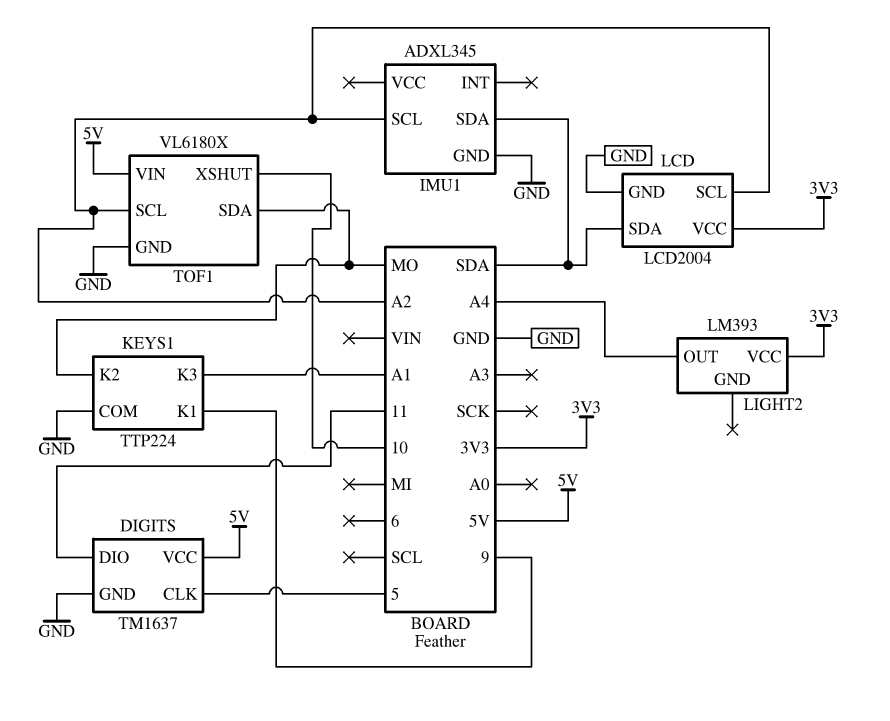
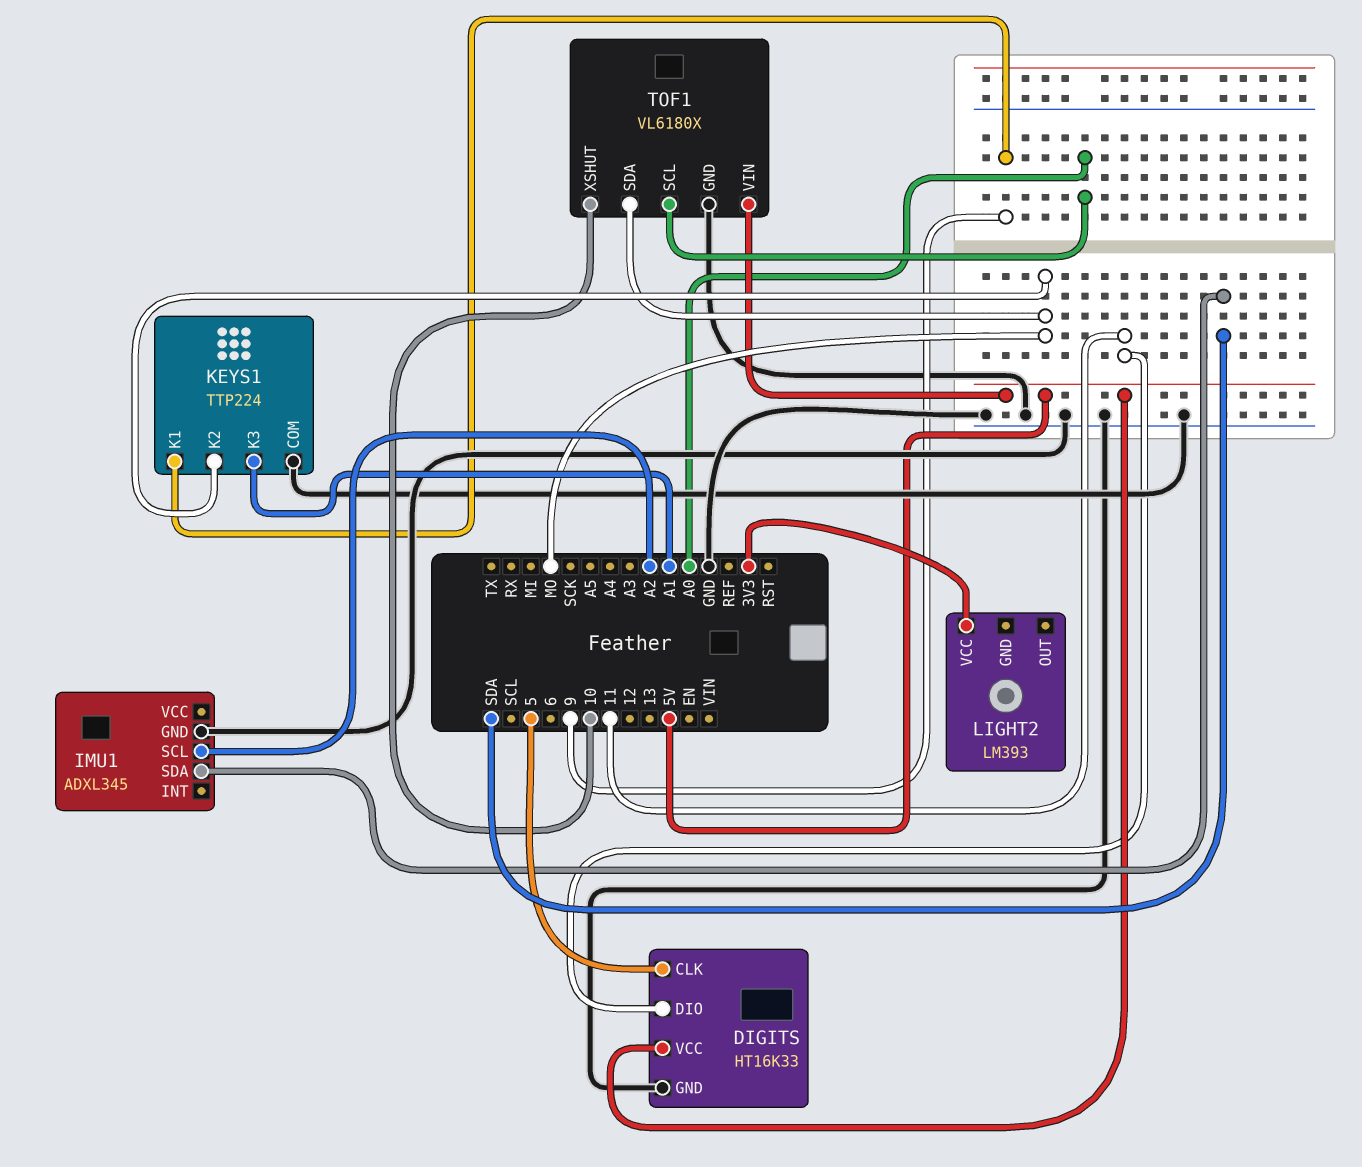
DIGITS: TM1637 -> HT16K33
LCD: LCD2004 -> none
LCD pin GND: GND -> none
LCD pin SCL: A2 -> none
LCD pin SDA: SDA -> none
LCD pin VCC: 3V3 -> none
LIGHT2 pin OUT: A4 -> none
TOF1 pin SCL: A2 -> A0

